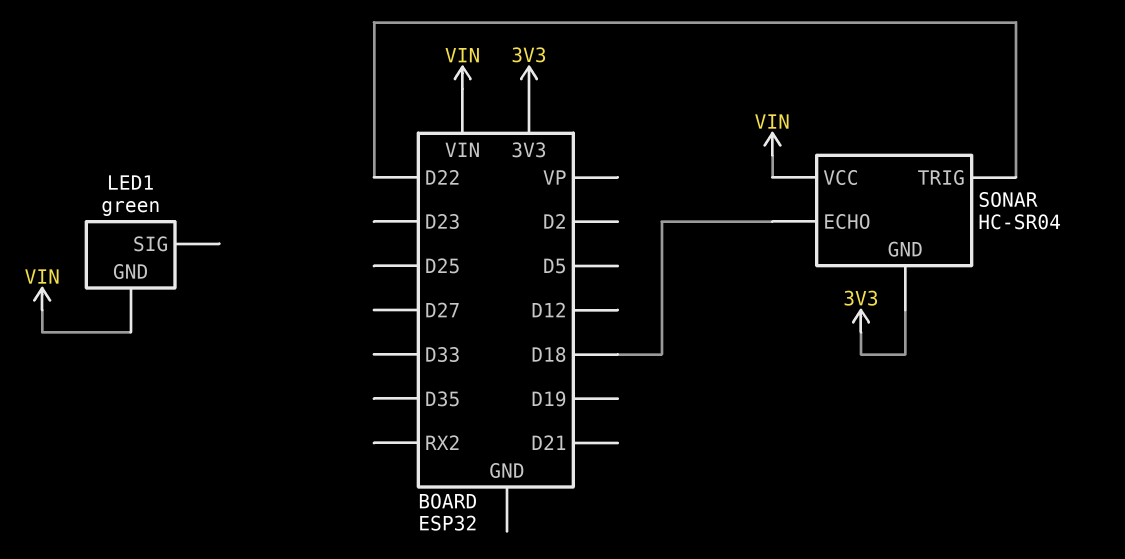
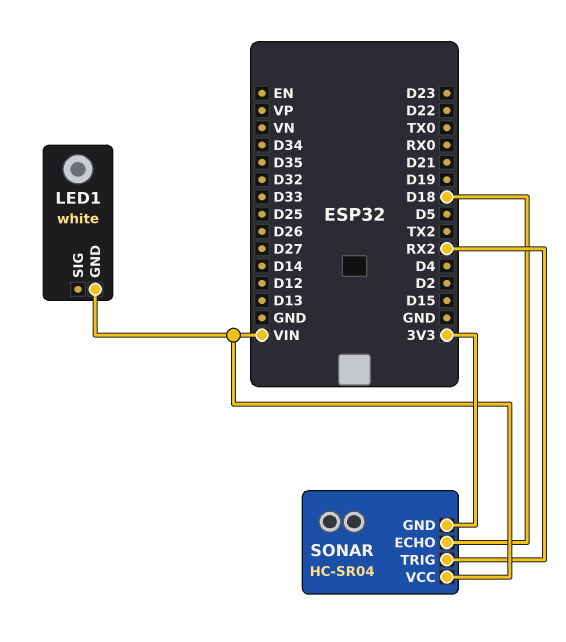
LED1: green -> white
SONAR pin TRIG: D22 -> RX2

